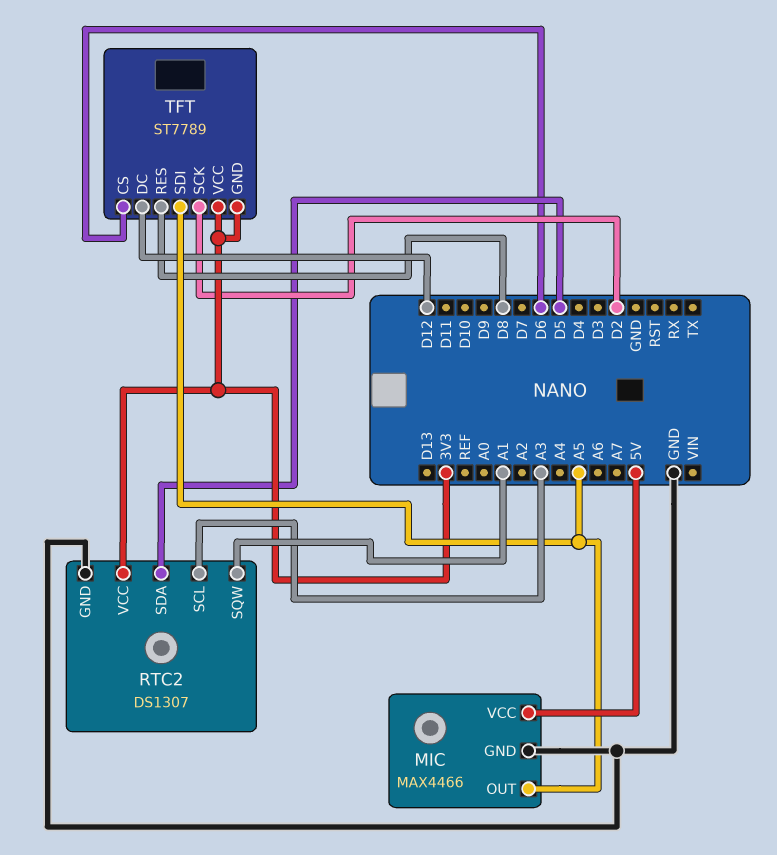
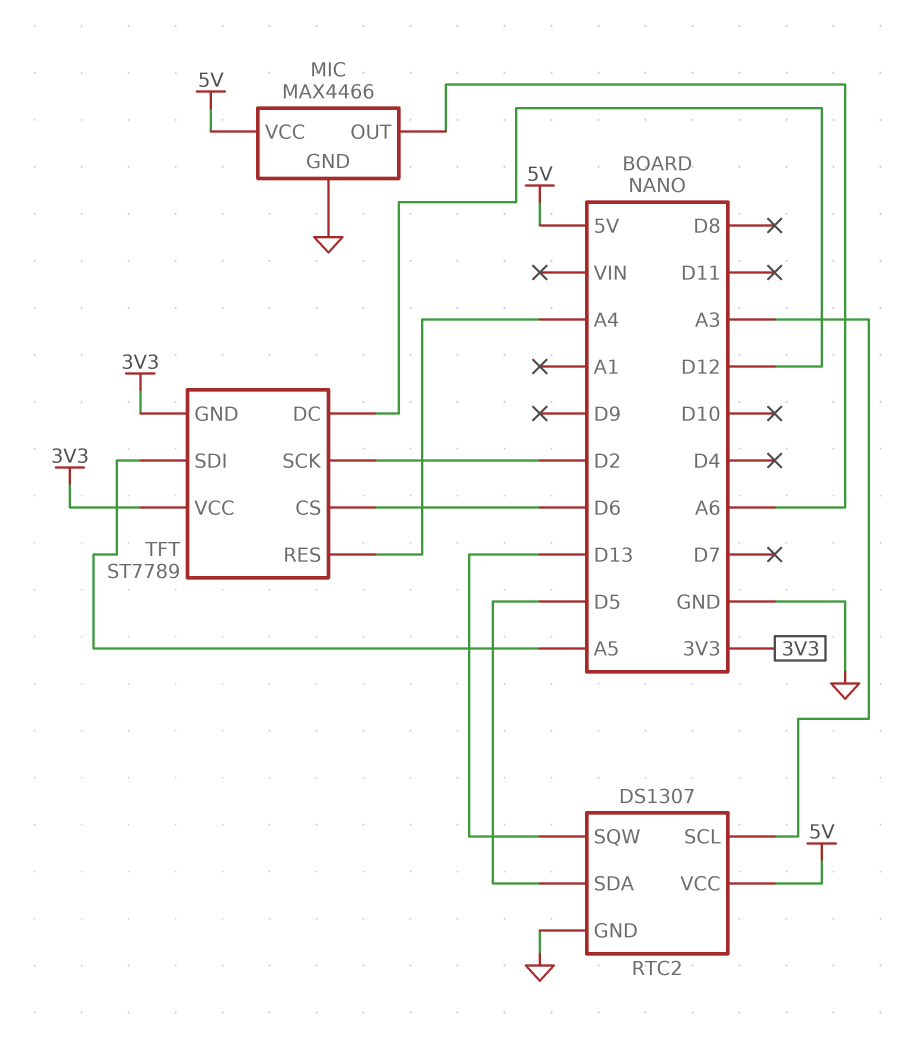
MIC pin OUT: A5 -> A6
RTC2 pin SQW: A1 -> D13
RTC2 pin VCC: 3V3 -> 5V
TFT pin RES: D8 -> A4

